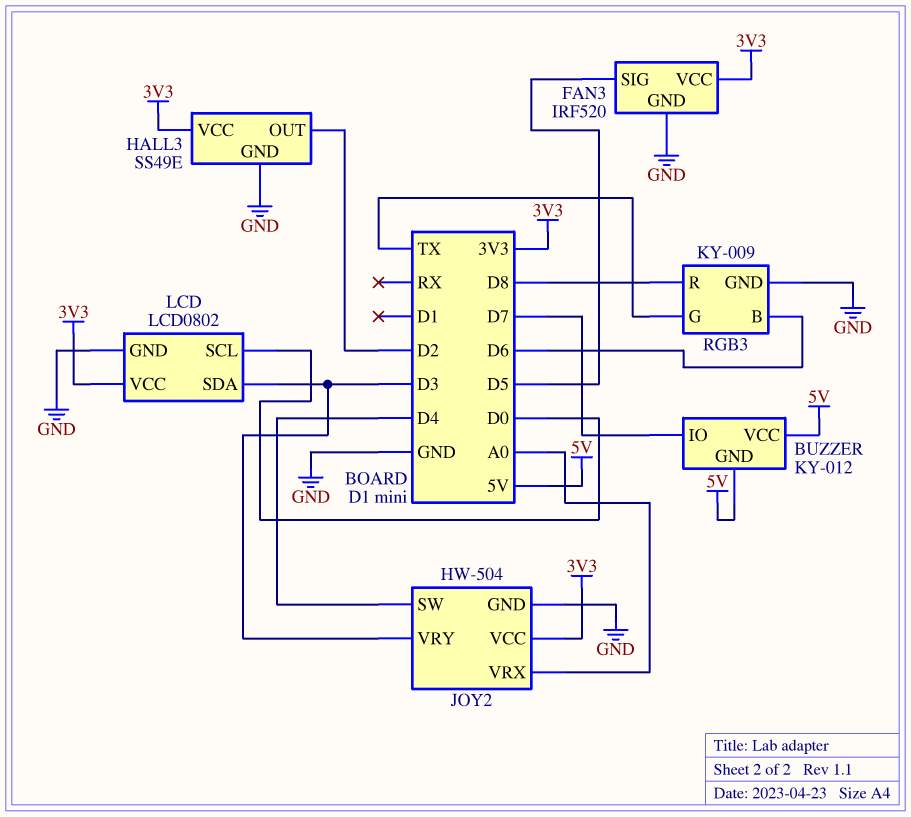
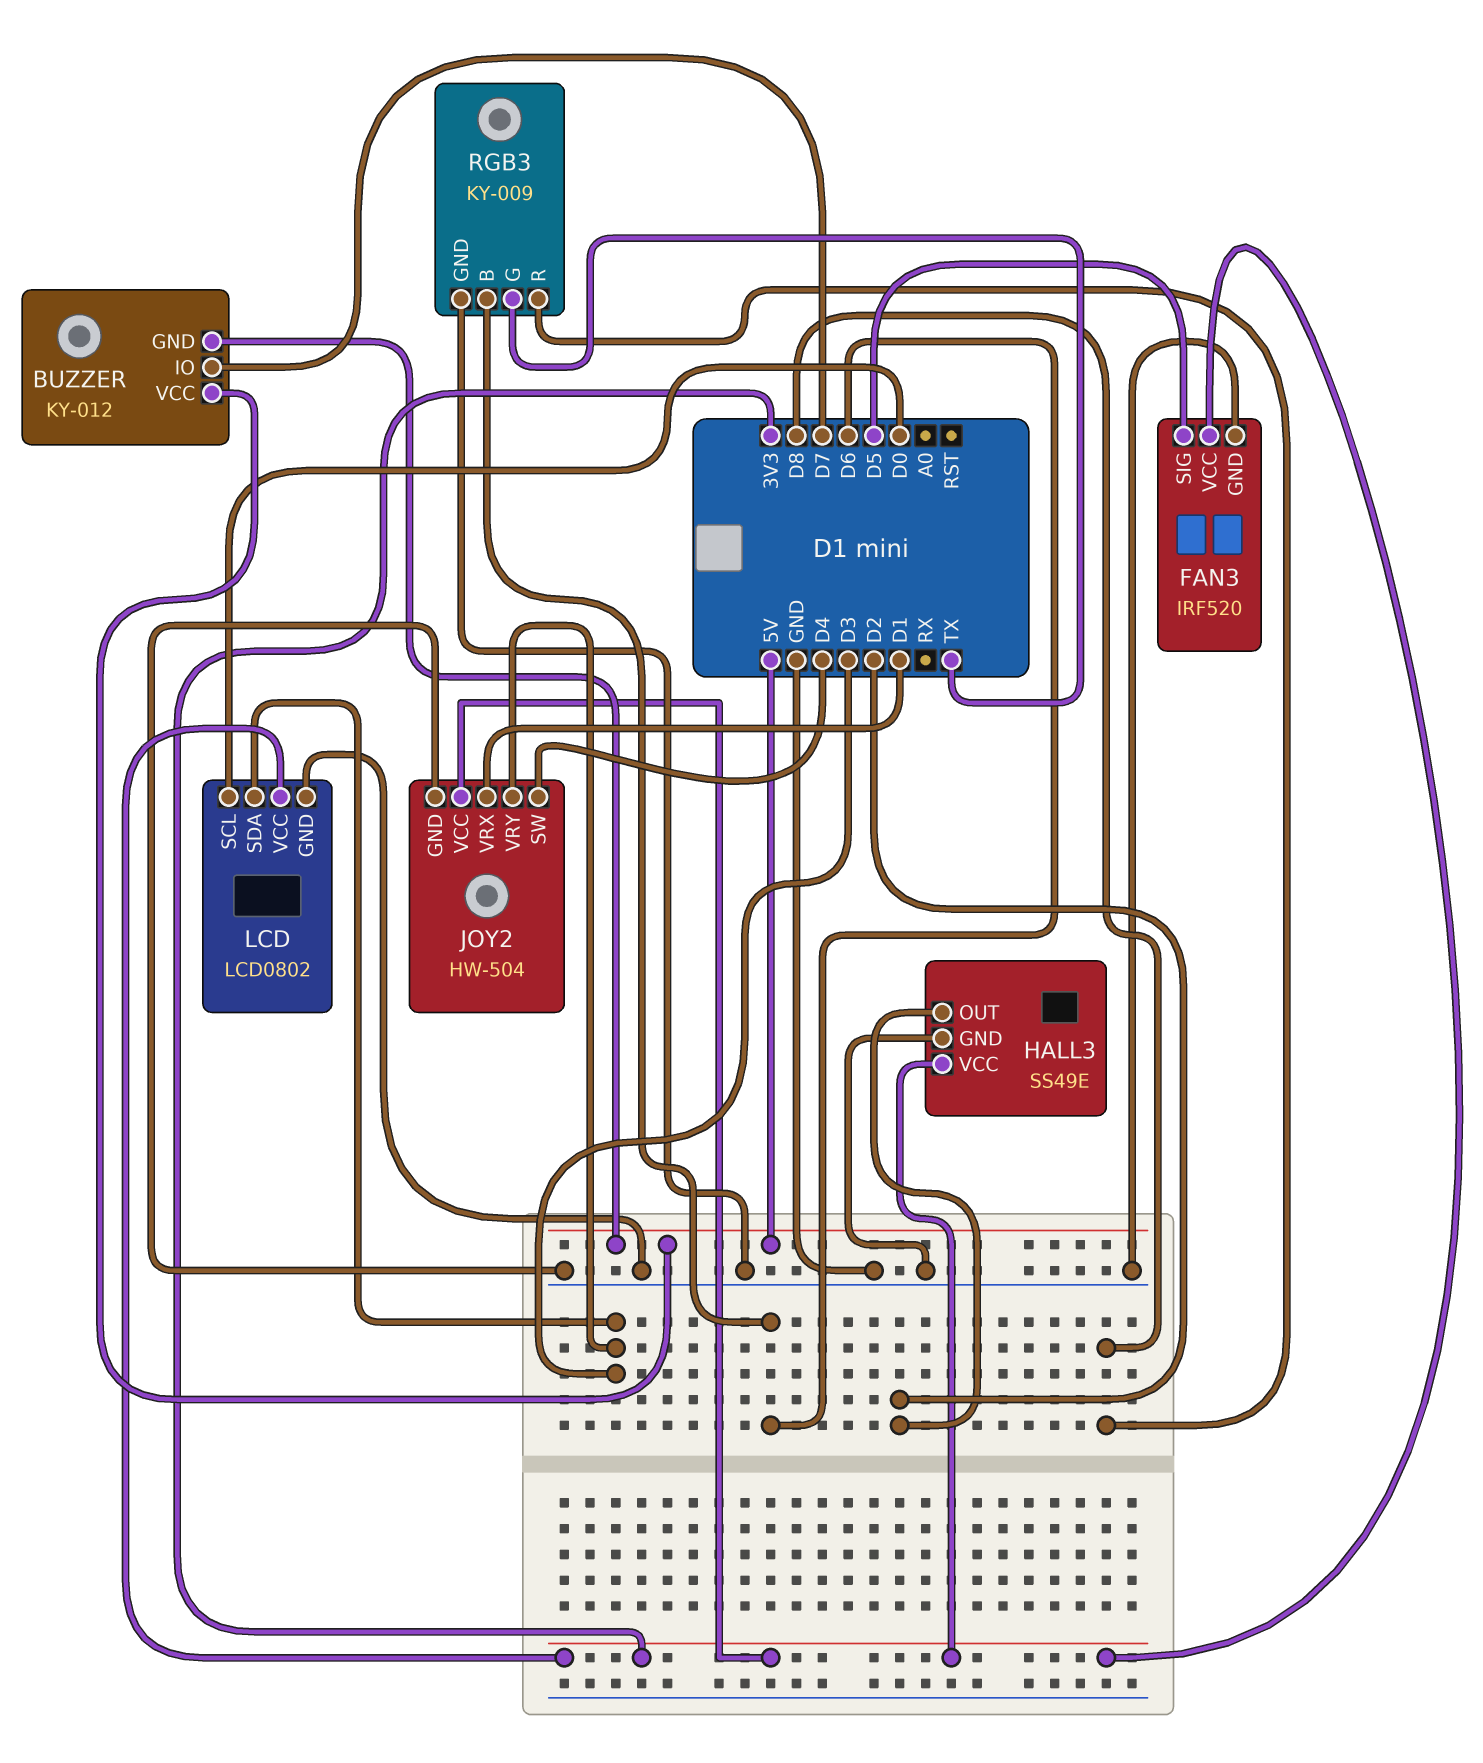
JOY2 pin VRX: A0 -> D1

